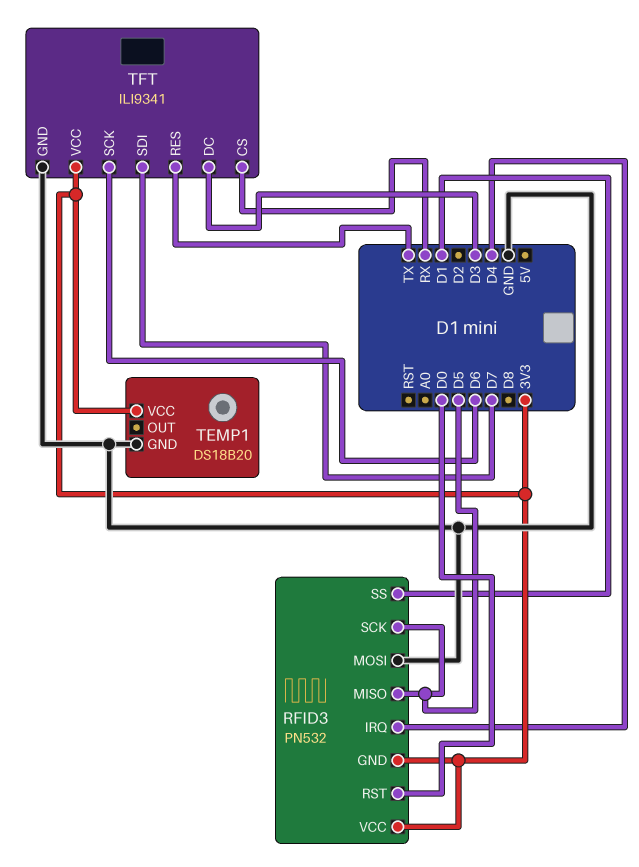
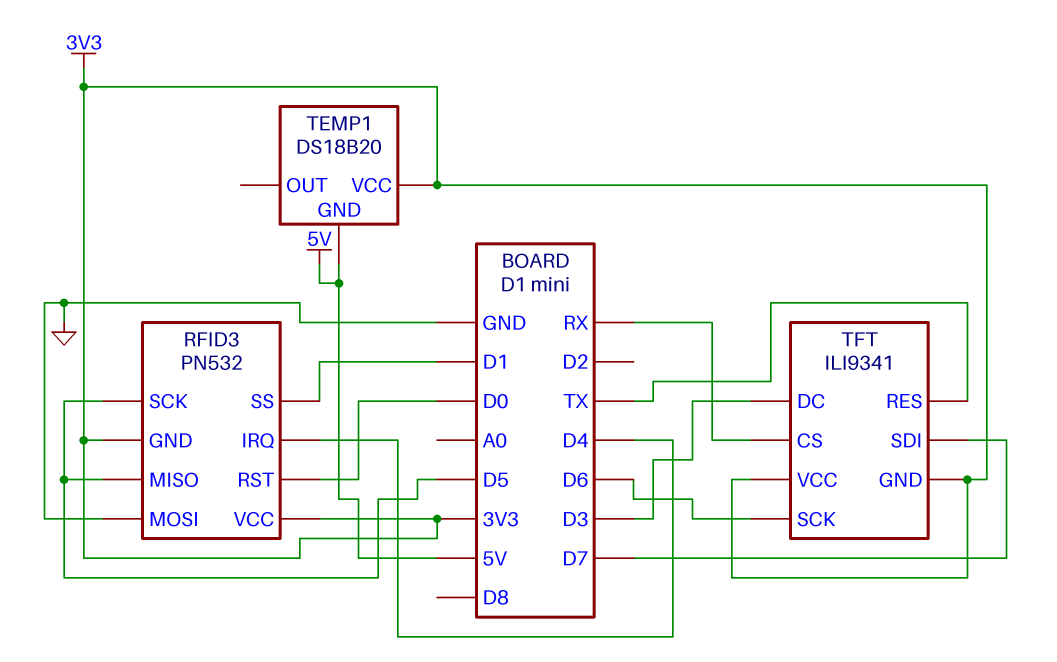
TEMP1 pin GND: GND -> 5V
TFT pin GND: GND -> 3V3

